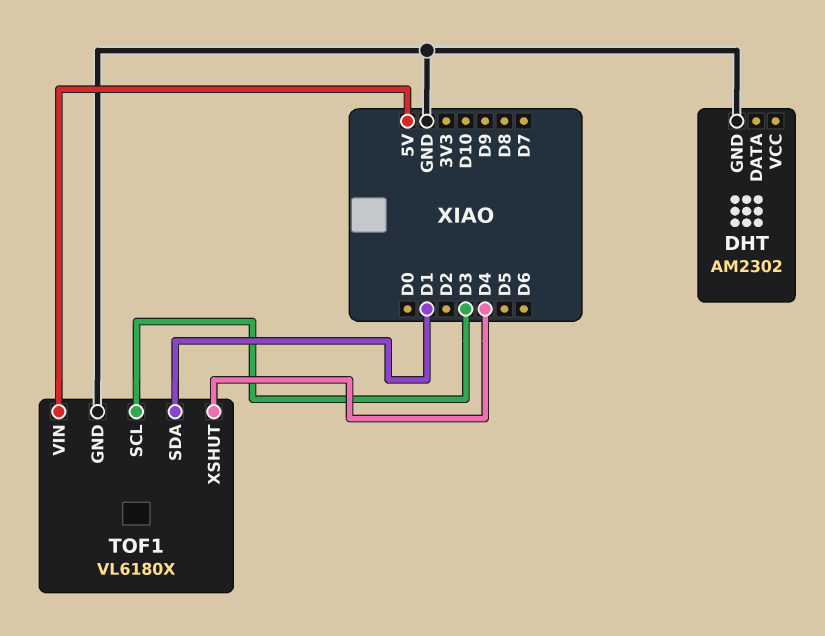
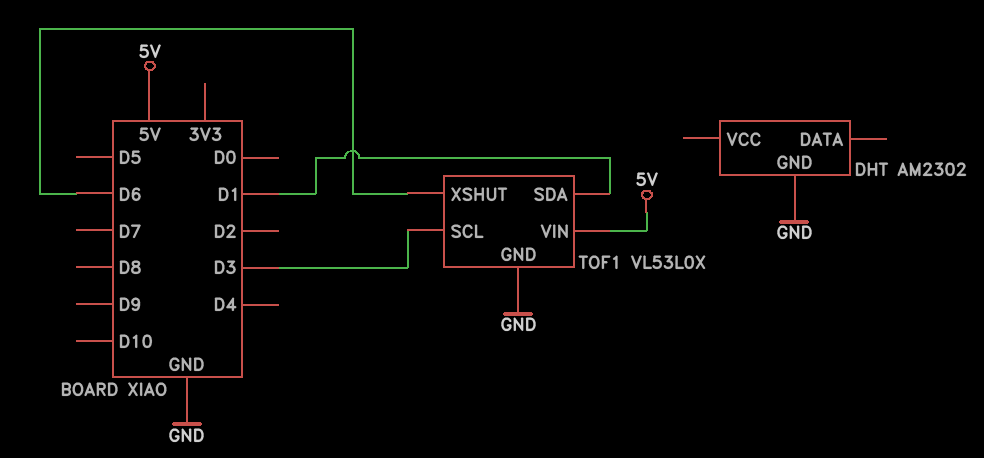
TOF1: VL6180X -> VL53L0X
TOF1 pin XSHUT: D4 -> D6

